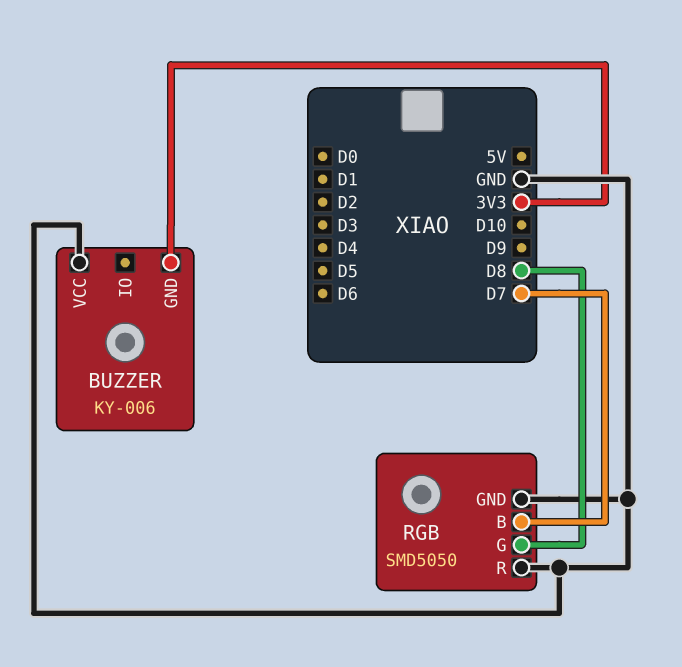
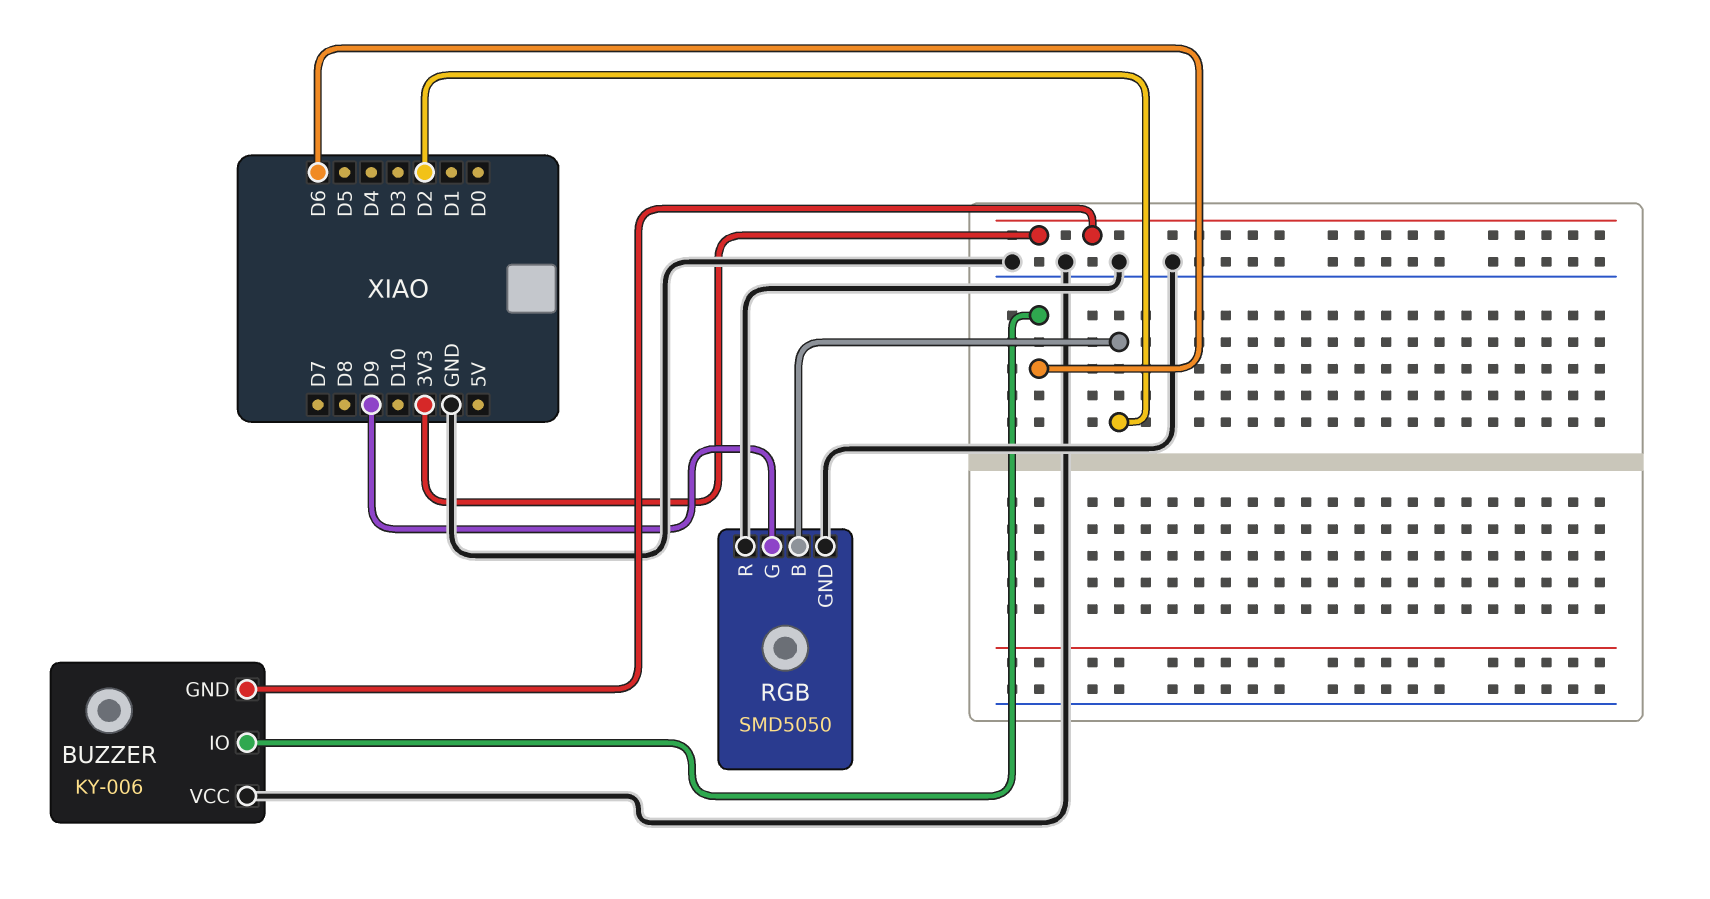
BUZZER pin IO: none -> D6
RGB pin B: D7 -> D2
RGB pin G: D8 -> D9

